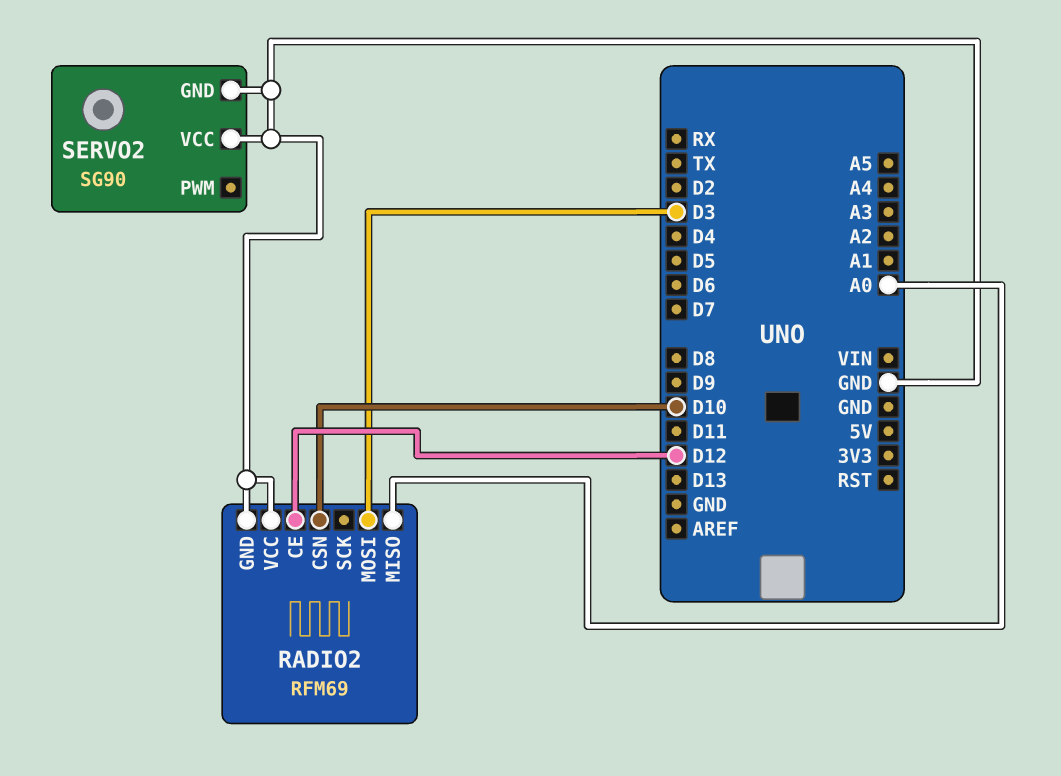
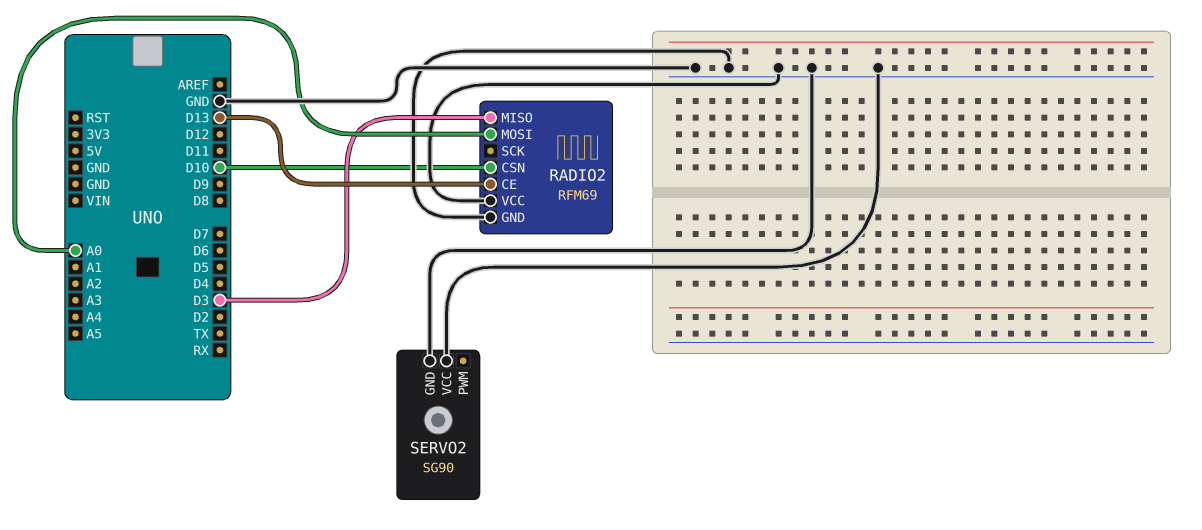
RADIO2 pin CE: D12 -> D13
RADIO2 pin MISO: A0 -> D3
RADIO2 pin MOSI: D3 -> A0

